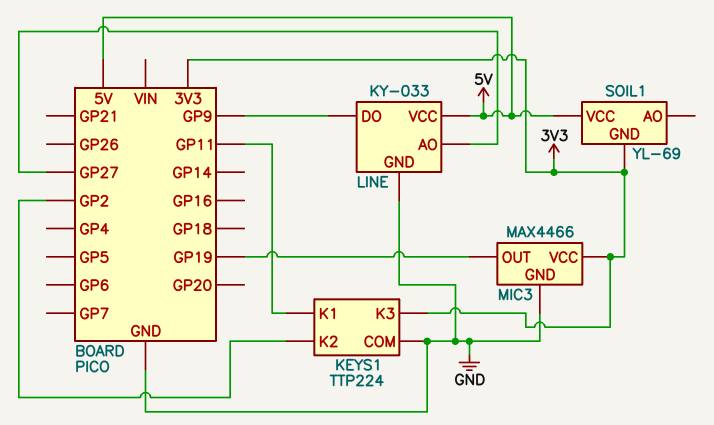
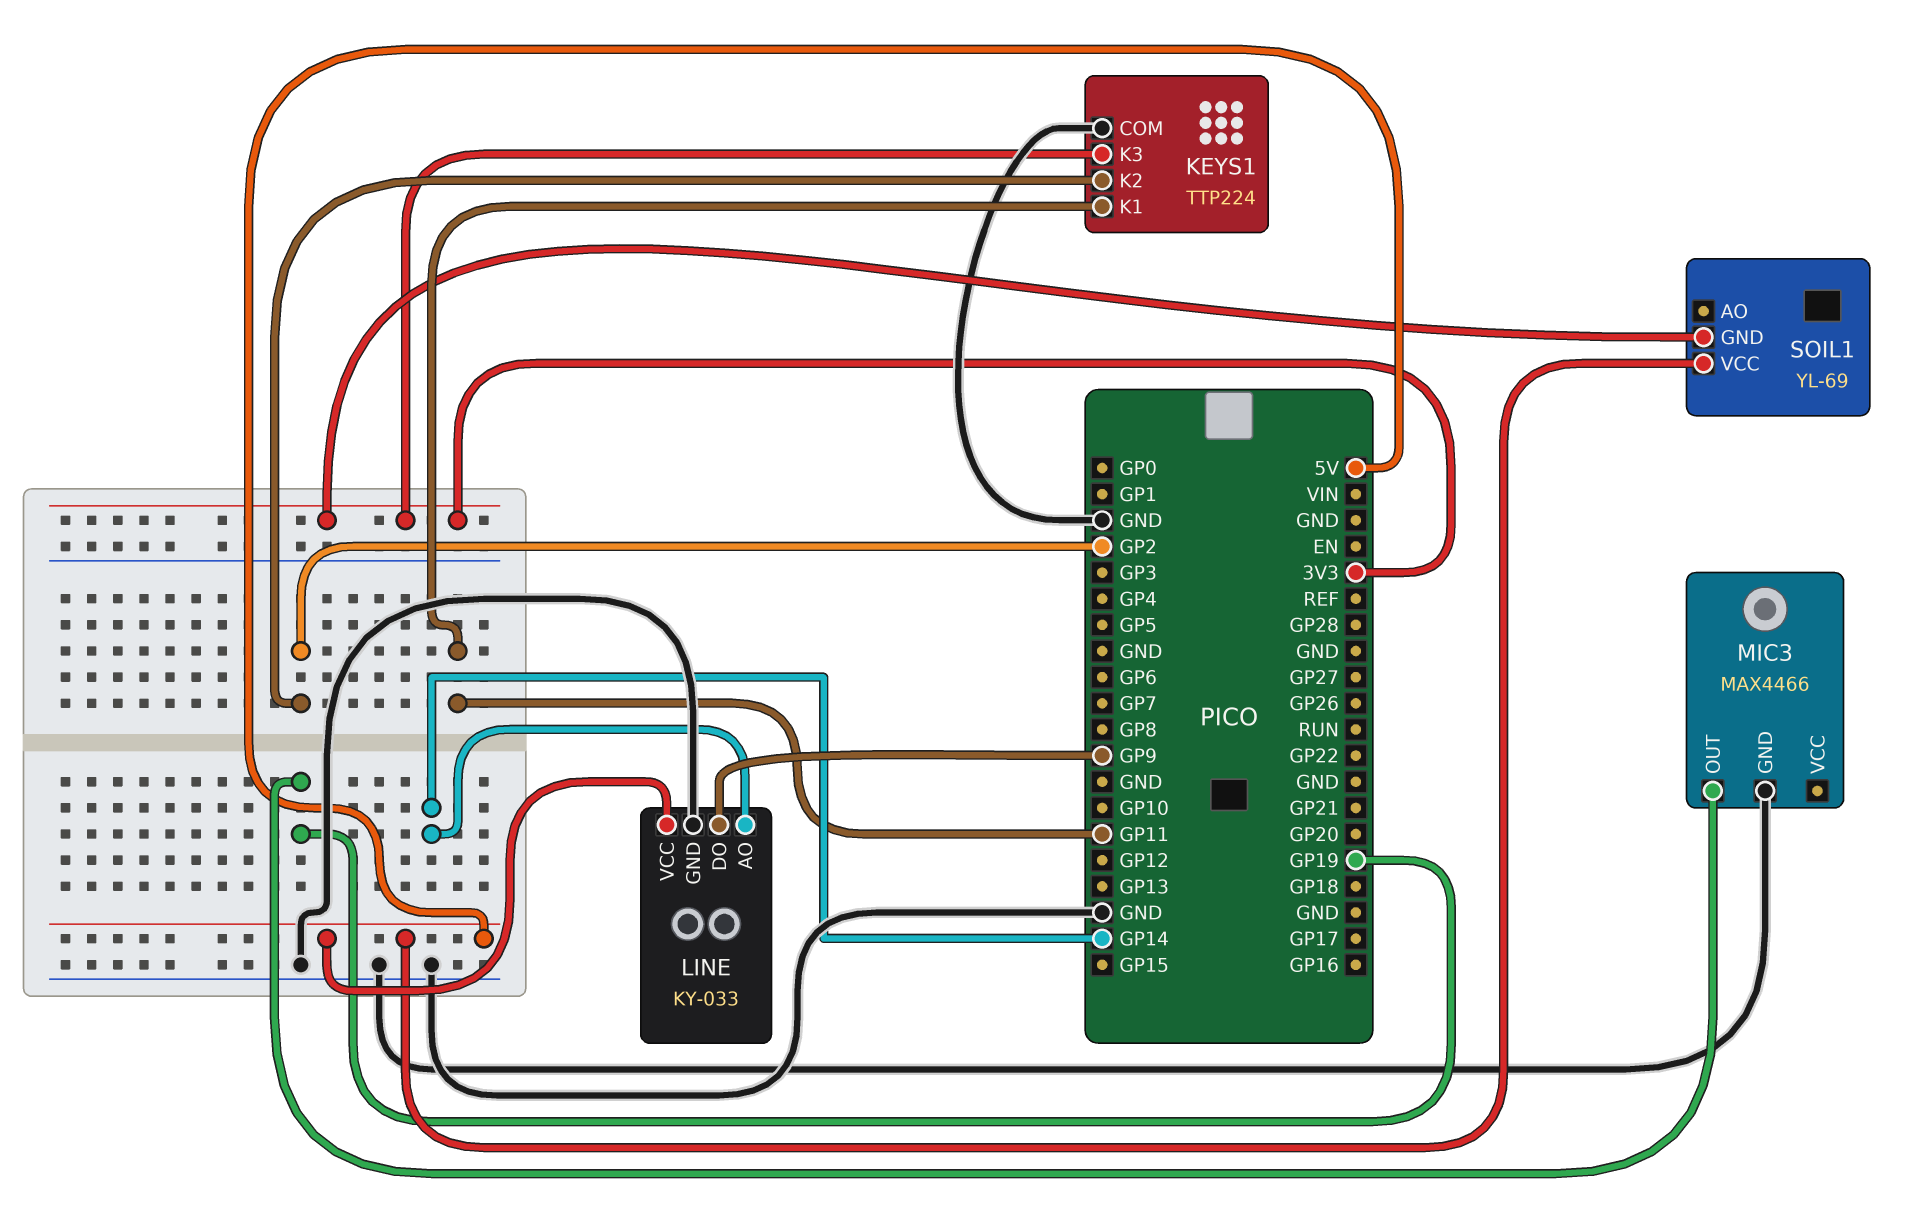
LINE pin AO: GP27 -> GP14
MIC3 pin VCC: 3V3 -> none

